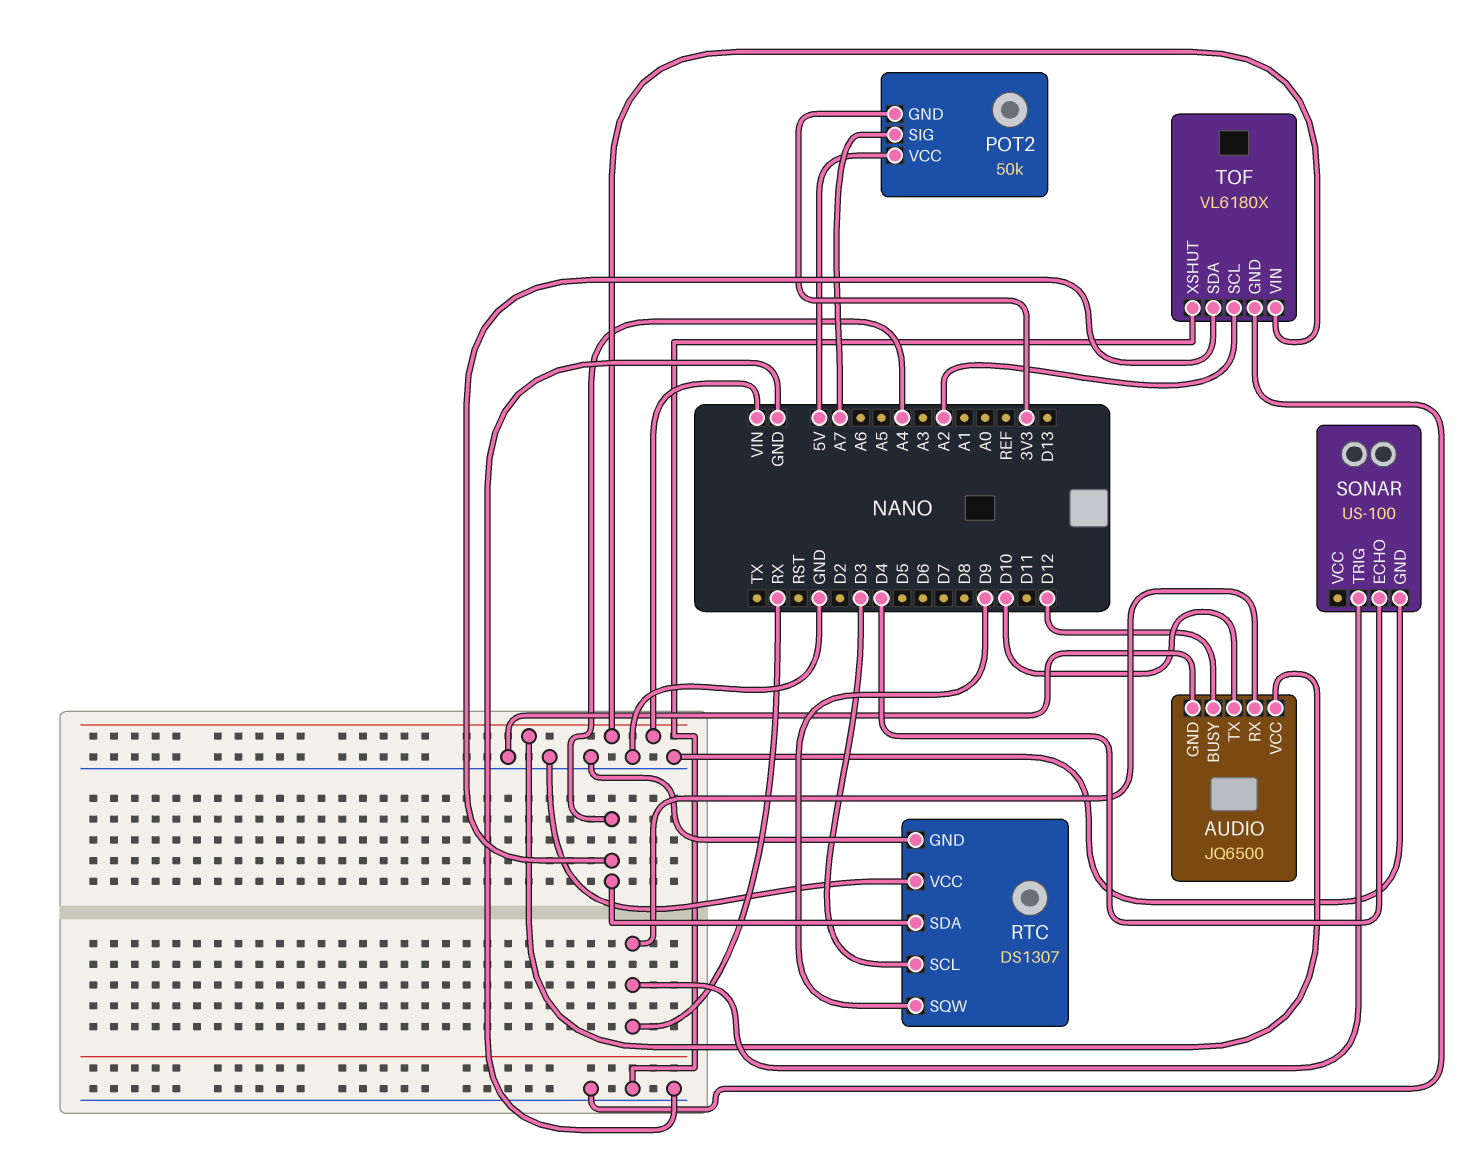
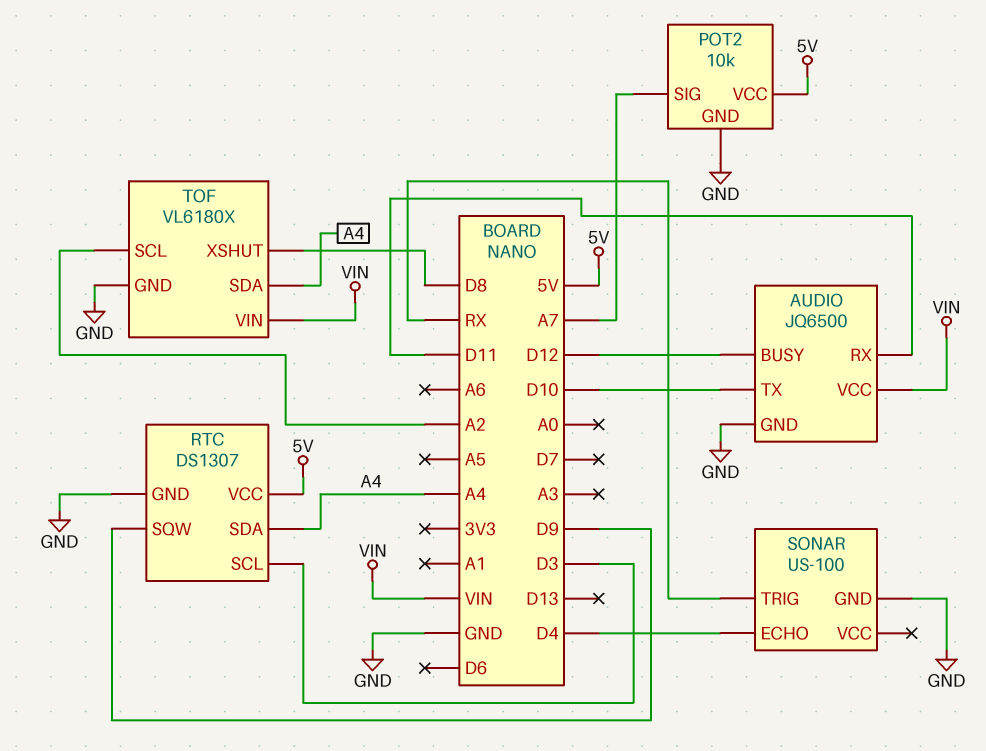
AUDIO pin RX: RX -> D11
POT2: 50k -> 10k
POT2 pin GND: 3V3 -> GND
RTC pin VCC: GND -> 5V
TOF pin XSHUT: GND -> D8

